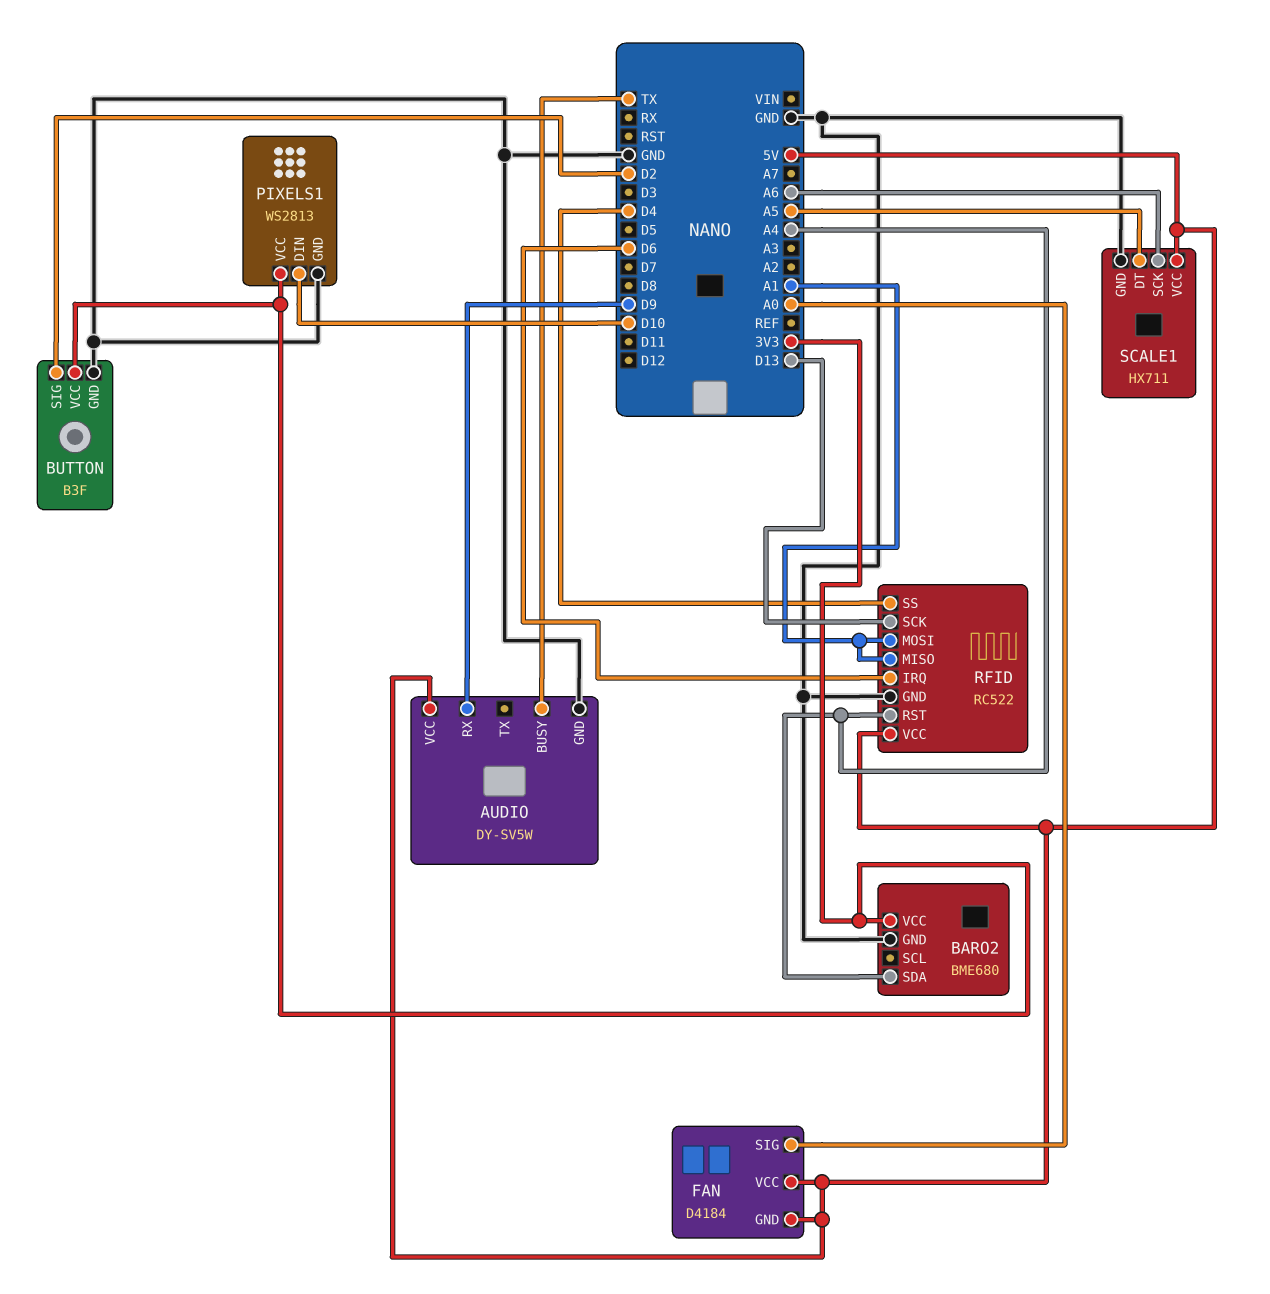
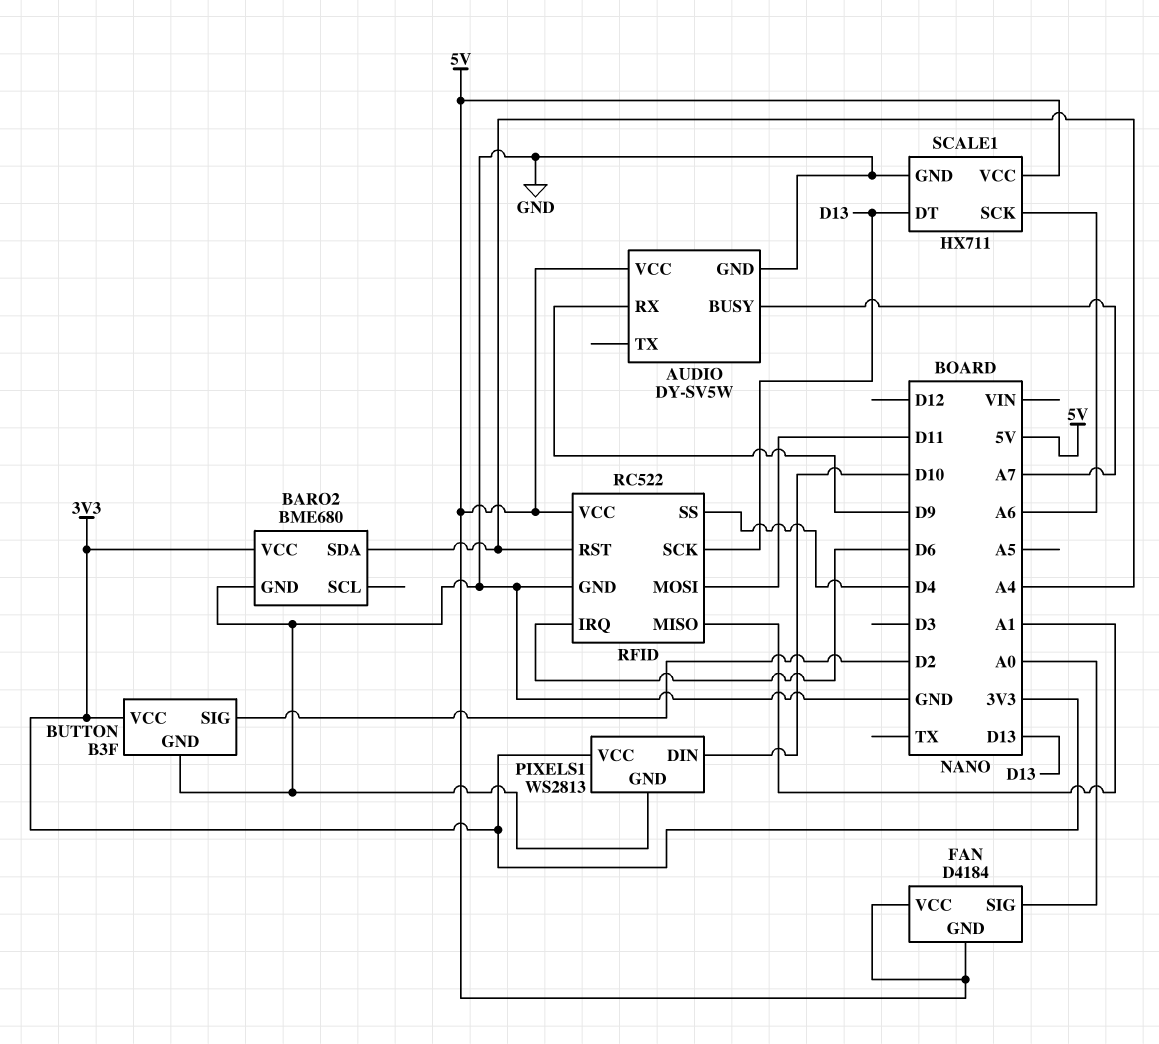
AUDIO pin BUSY: TX -> A7
RFID pin MOSI: A1 -> D11
SCALE1 pin DT: A5 -> D13

